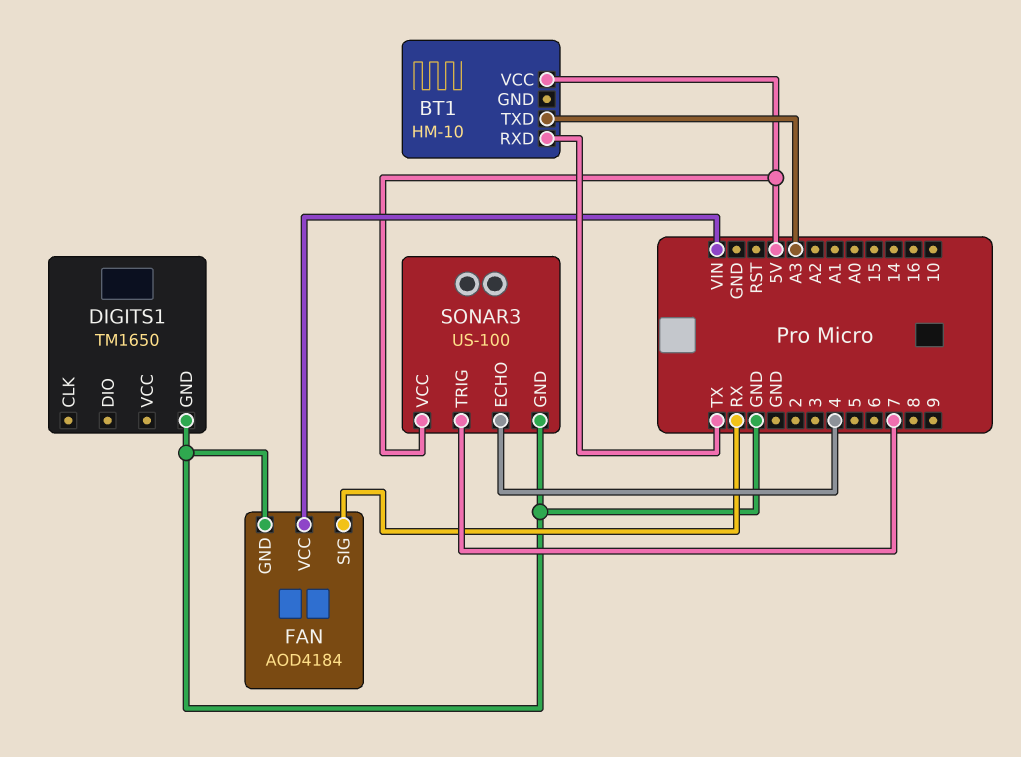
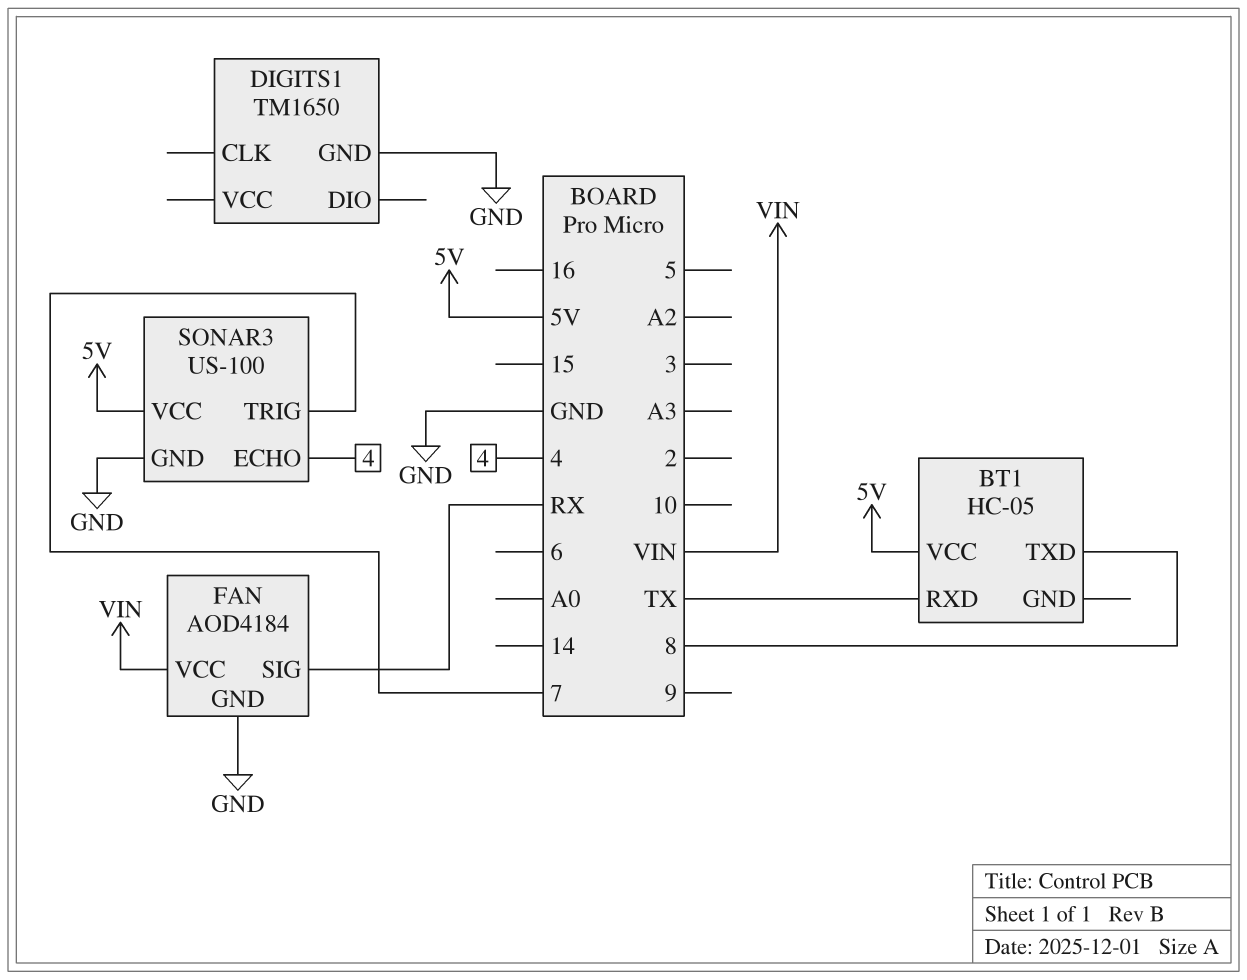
BT1: HM-10 -> HC-05
BT1 pin TXD: A3 -> 8

